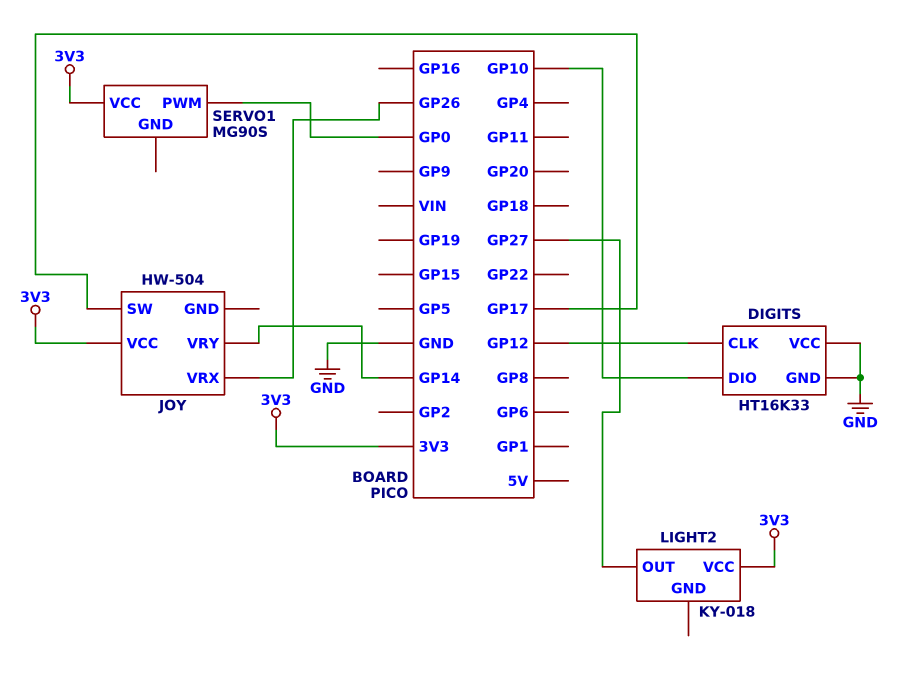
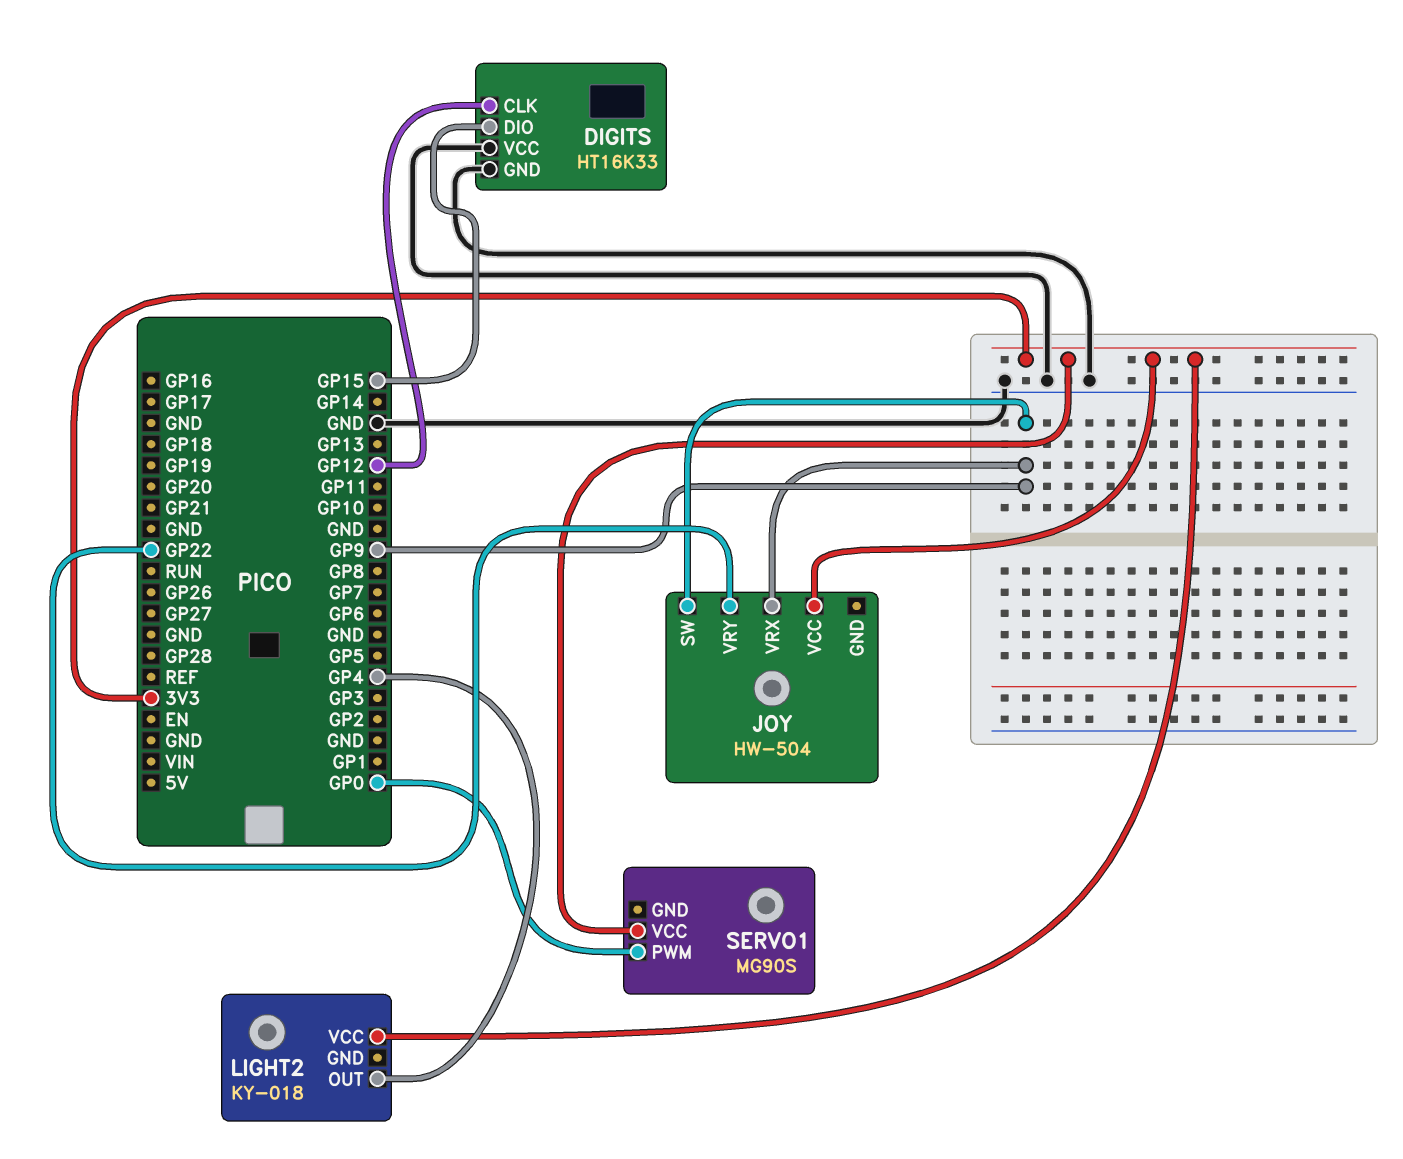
DIGITS pin DIO: GP10 -> GP15
JOY pin SW: GP17 -> GP9
JOY pin VRX: GP26 -> GP9
JOY pin VRY: GP14 -> GP22
LIGHT2 pin OUT: GP27 -> GP4

